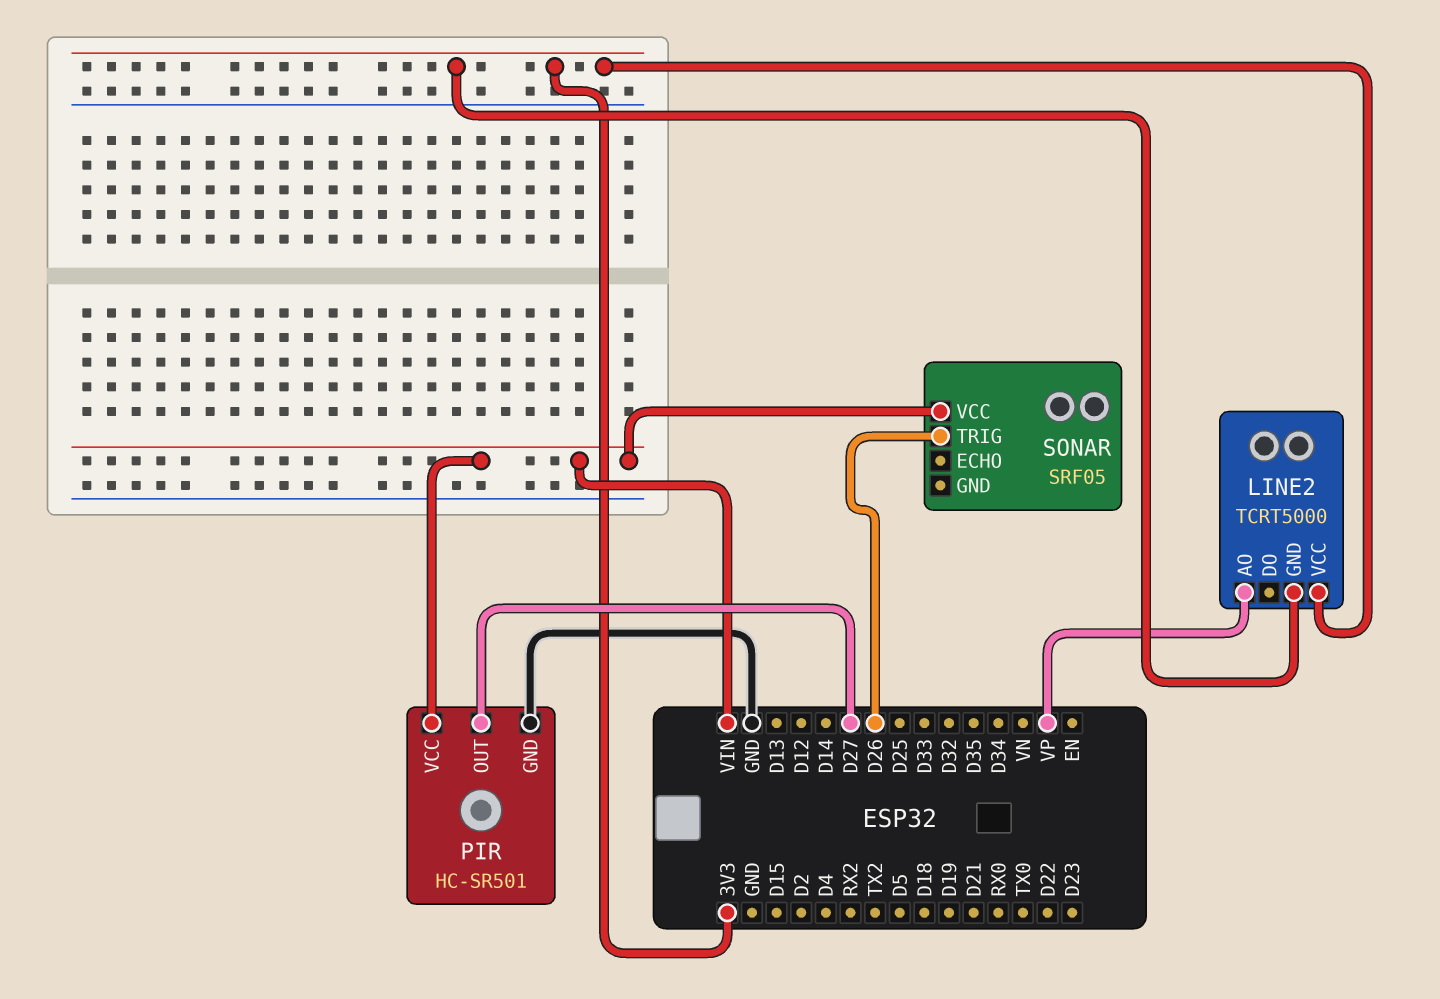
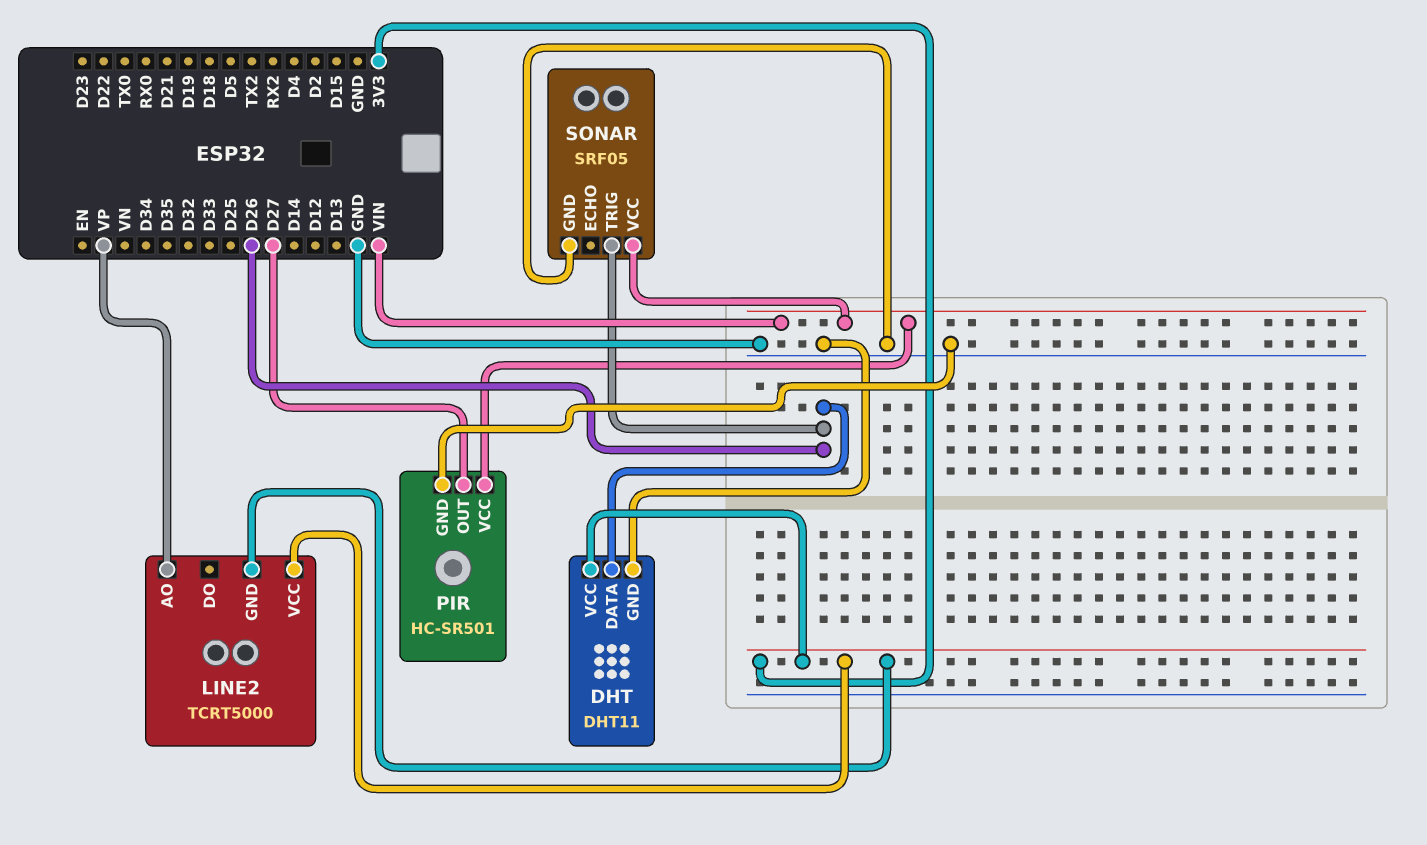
DHT: none -> DHT11
DHT pin DATA: none -> D26
DHT pin GND: none -> GND
DHT pin VCC: none -> 3V3
SONAR pin GND: none -> GND

